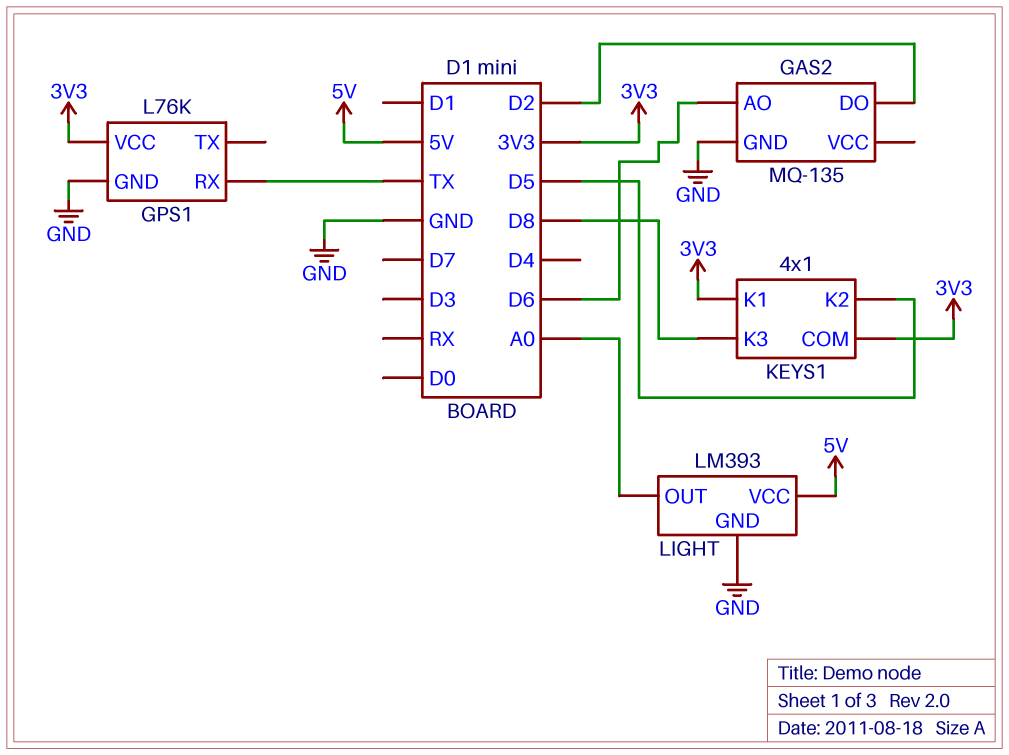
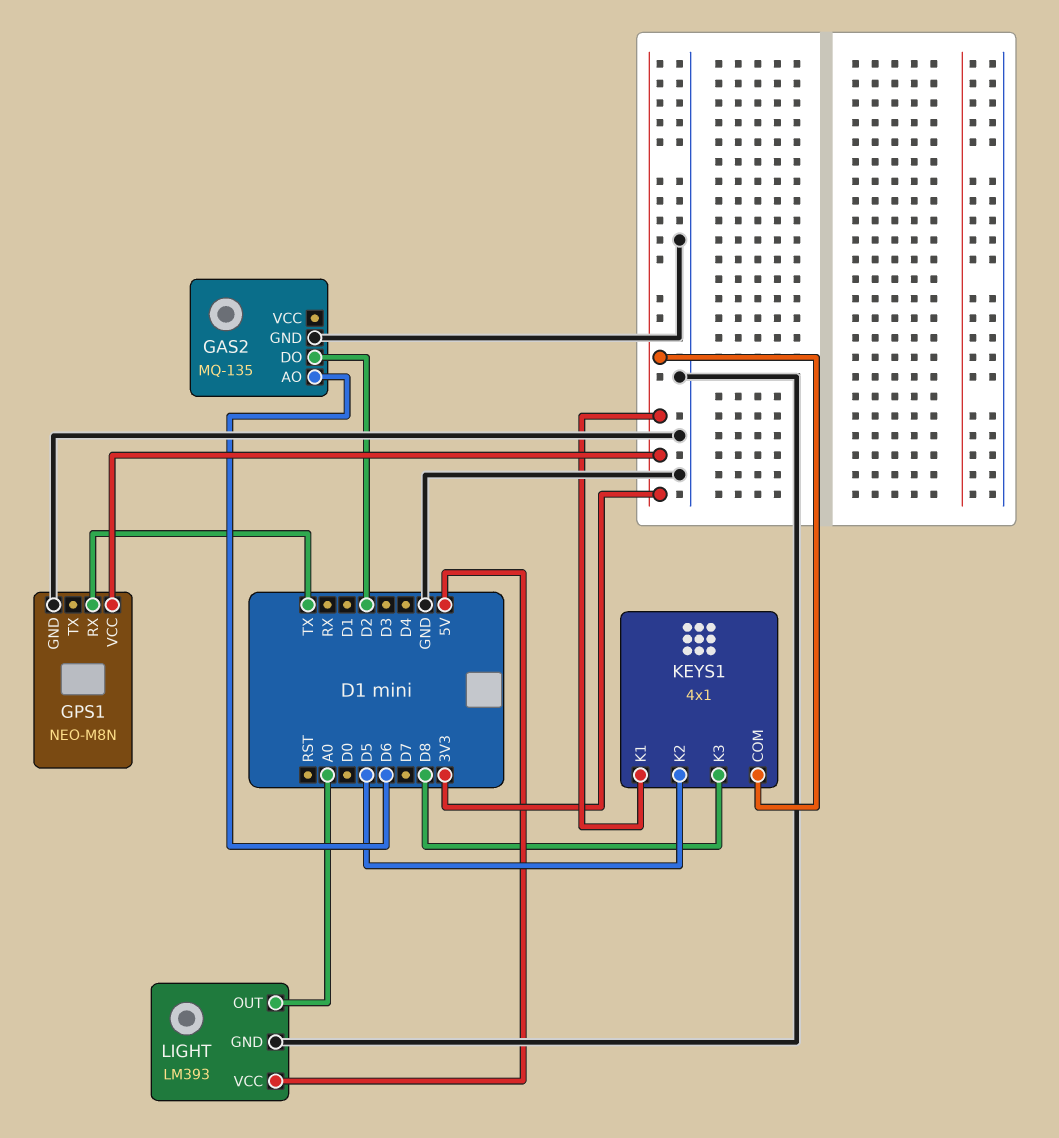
GPS1: L76K -> NEO-M8N

